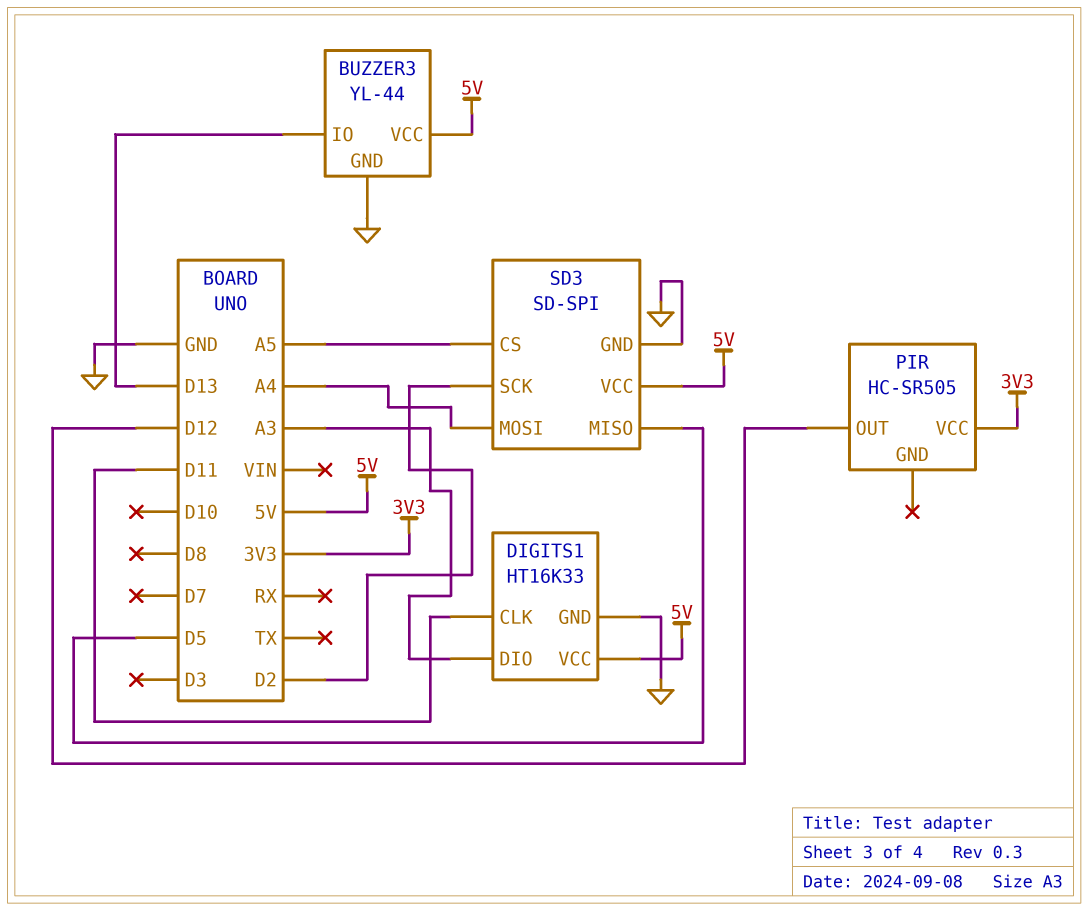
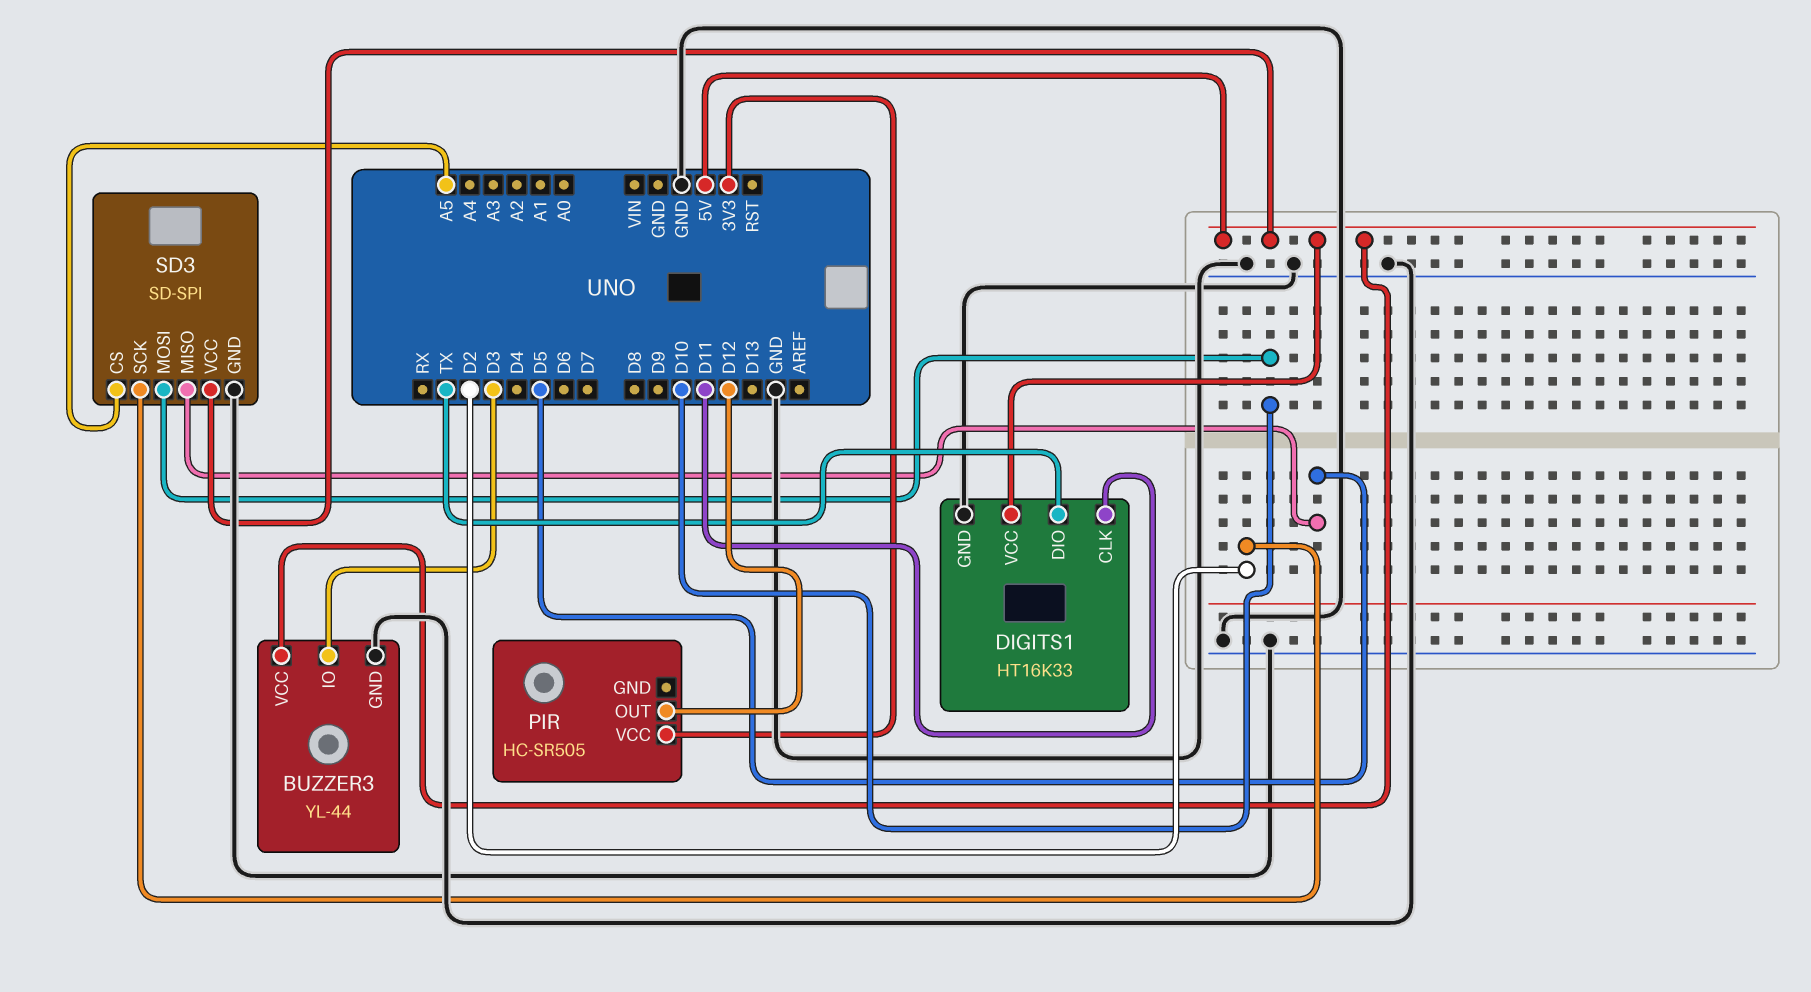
BUZZER3 pin IO: D13 -> D3
DIGITS1 pin DIO: A3 -> TX
SD3 pin MOSI: A4 -> D10

